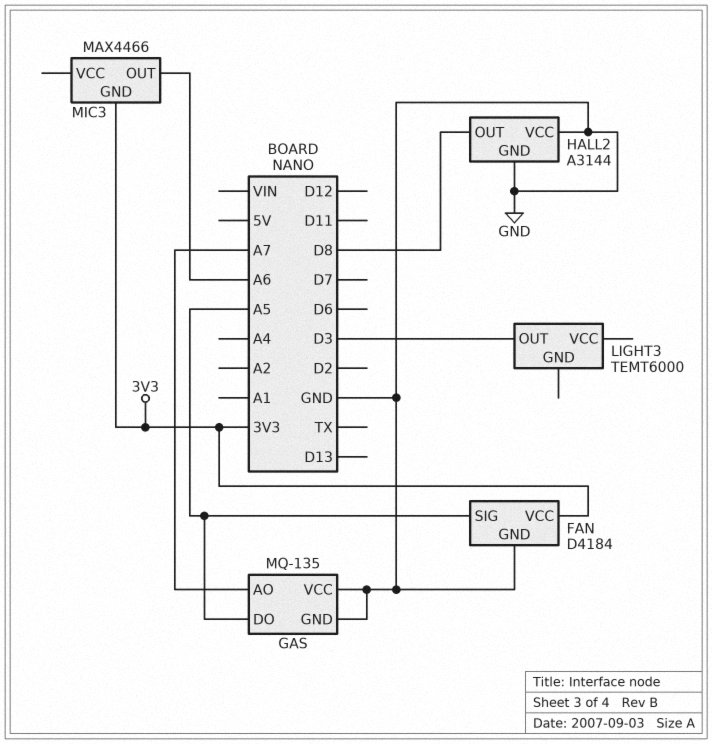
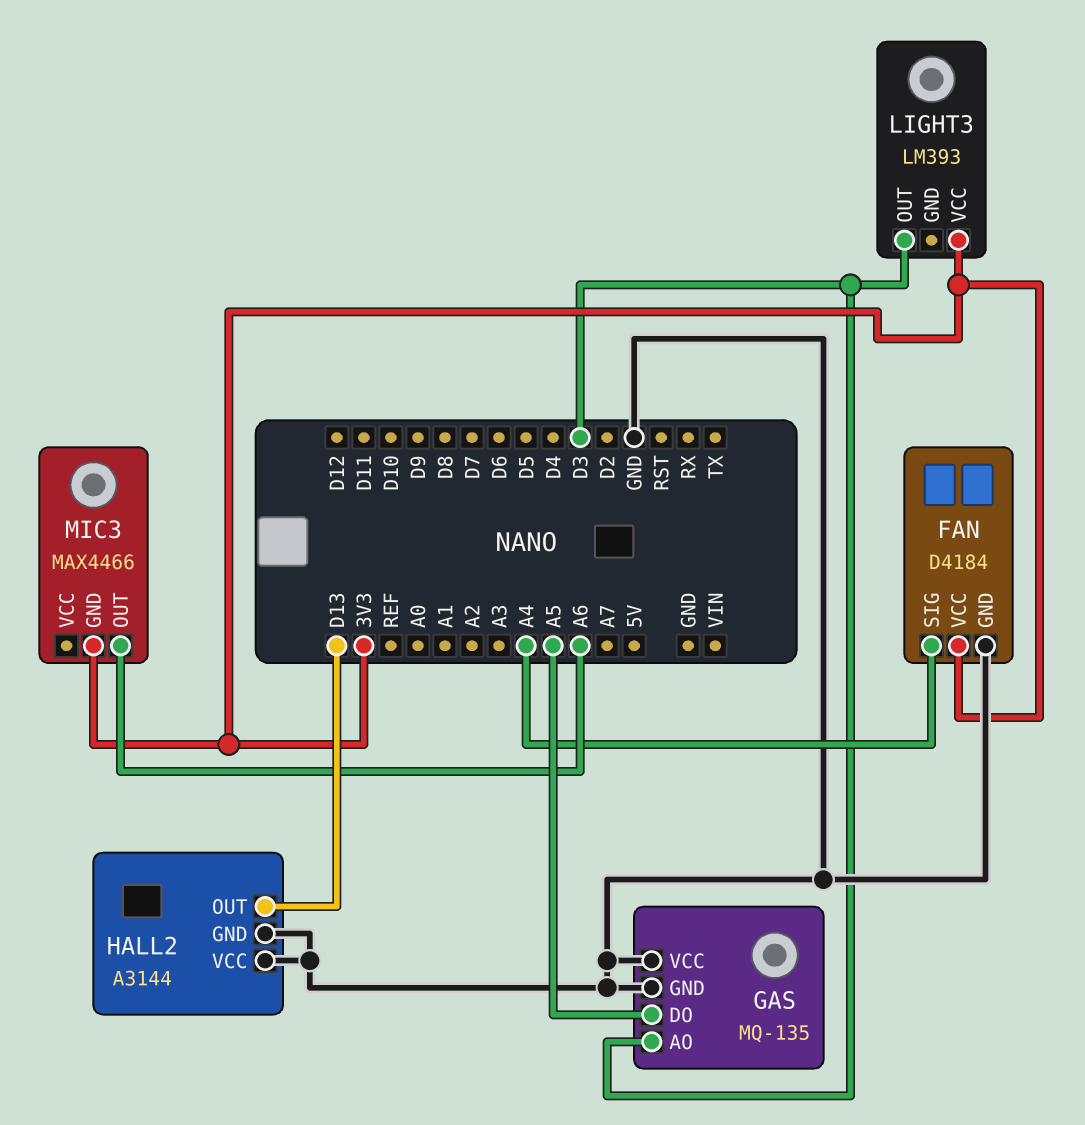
FAN pin SIG: A5 -> A4
GAS pin AO: A7 -> D3
HALL2 pin OUT: D8 -> D13
LIGHT3: TEMT6000 -> LM393
LIGHT3 pin VCC: none -> 3V3

